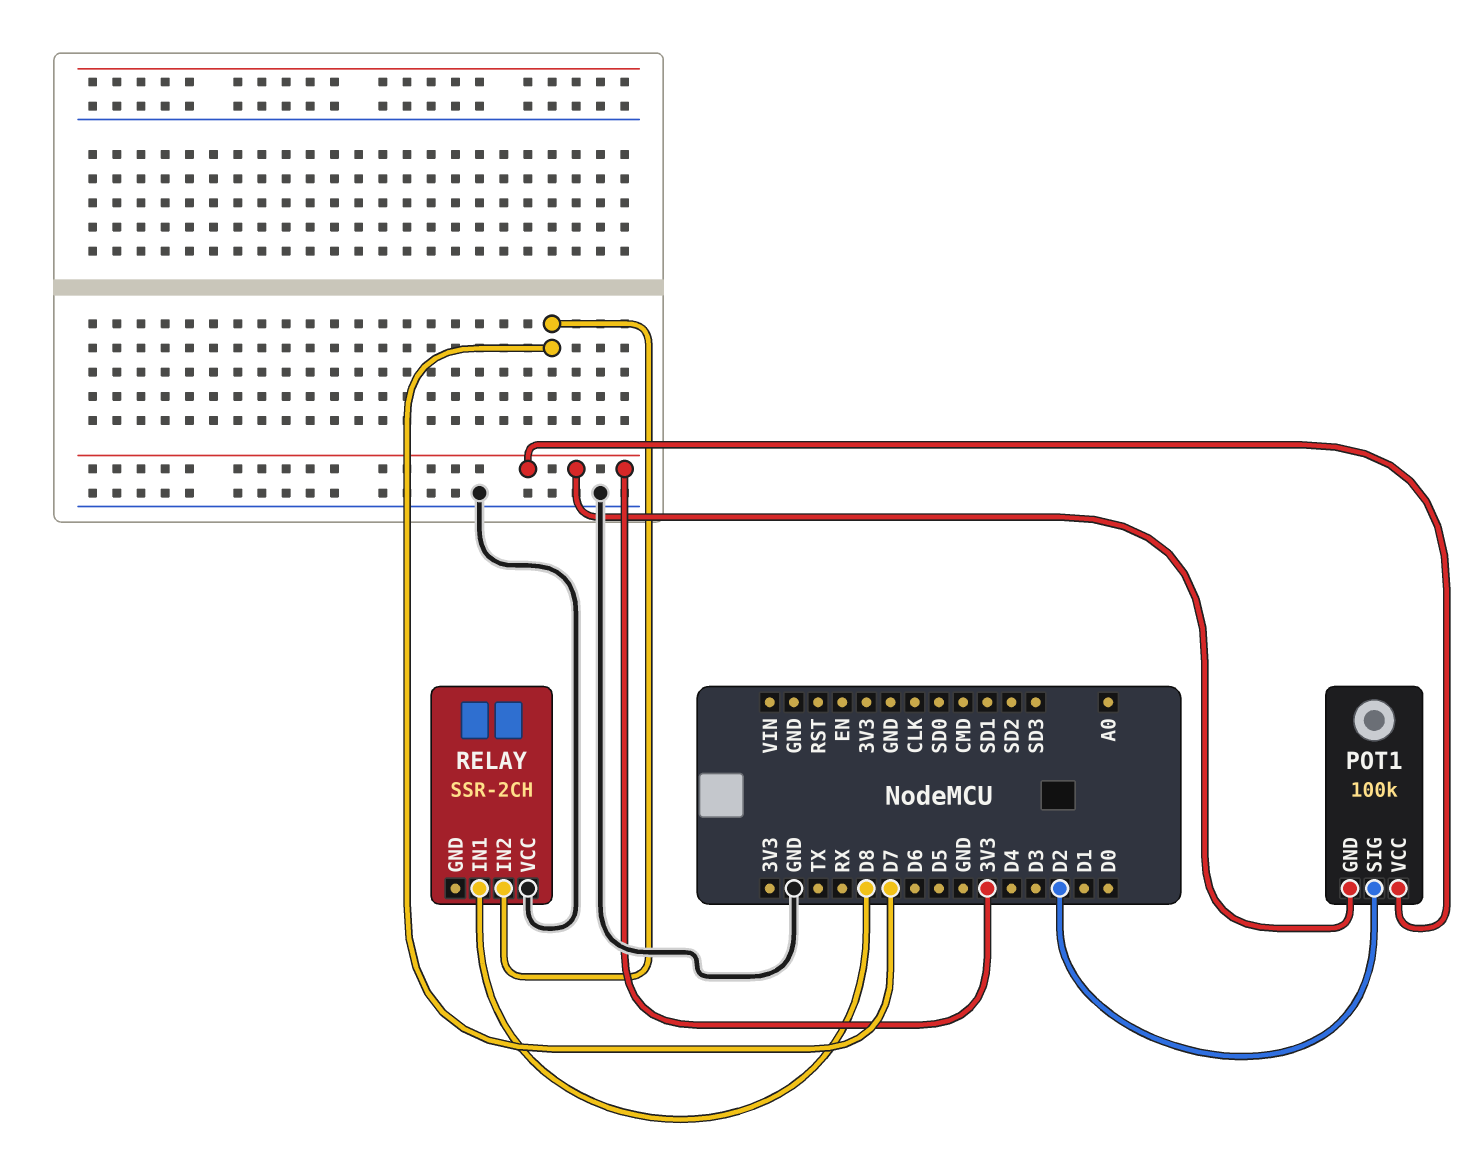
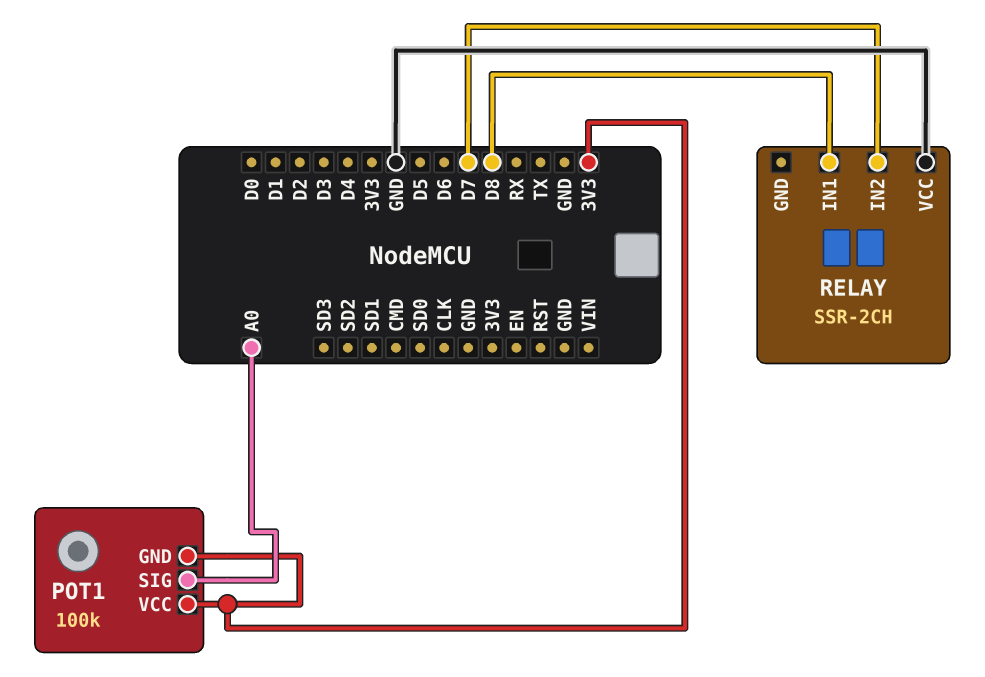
POT1 pin SIG: D2 -> A0

